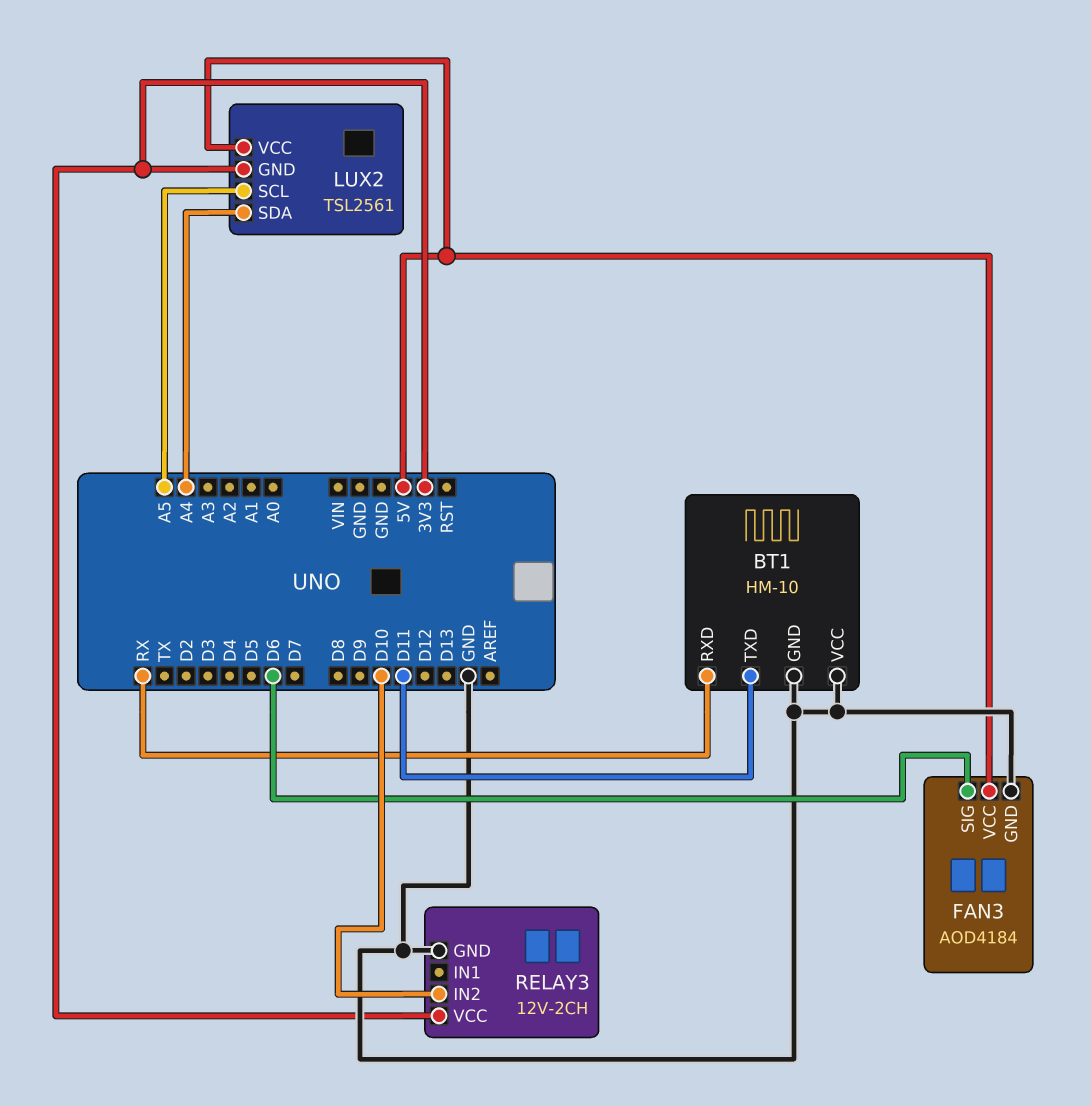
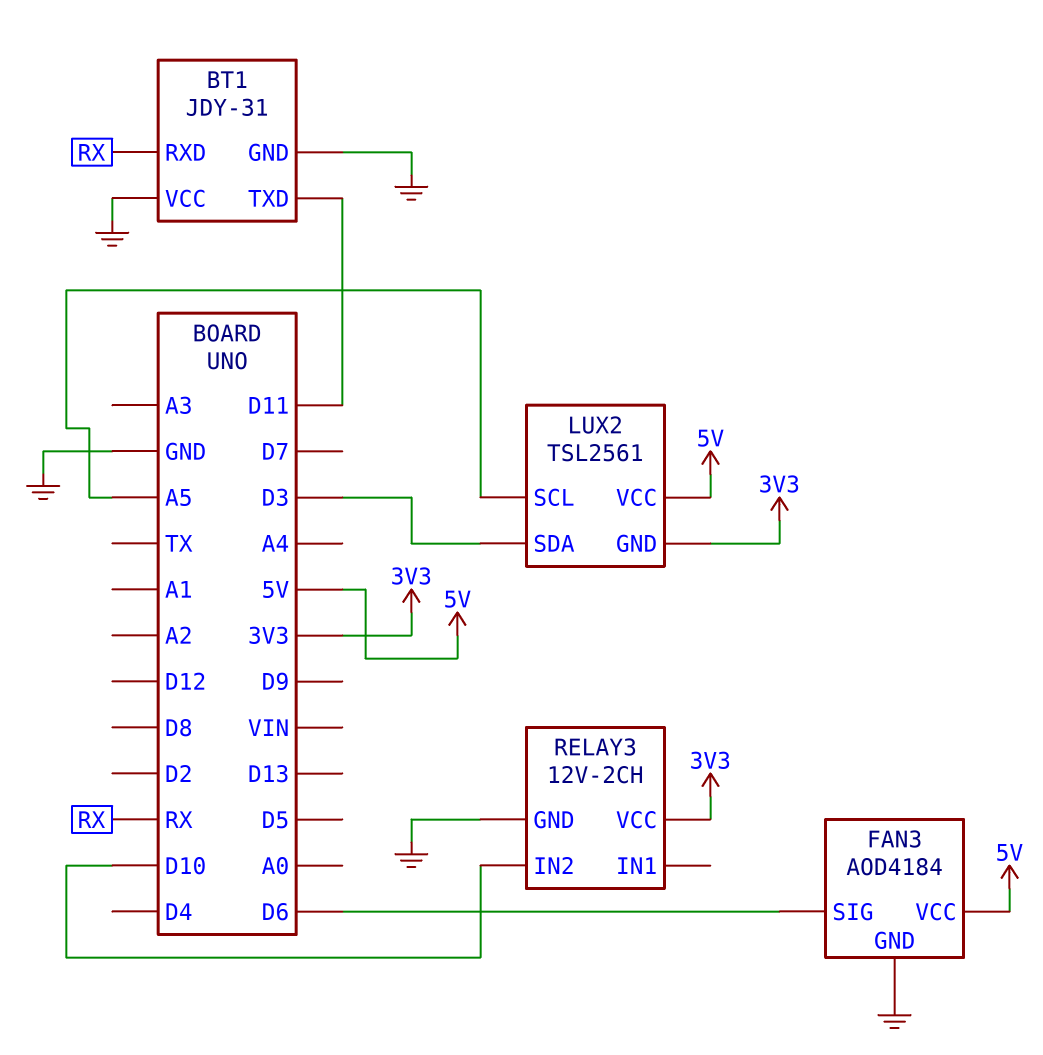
BT1: HM-10 -> JDY-31
LUX2 pin SDA: A4 -> D3

